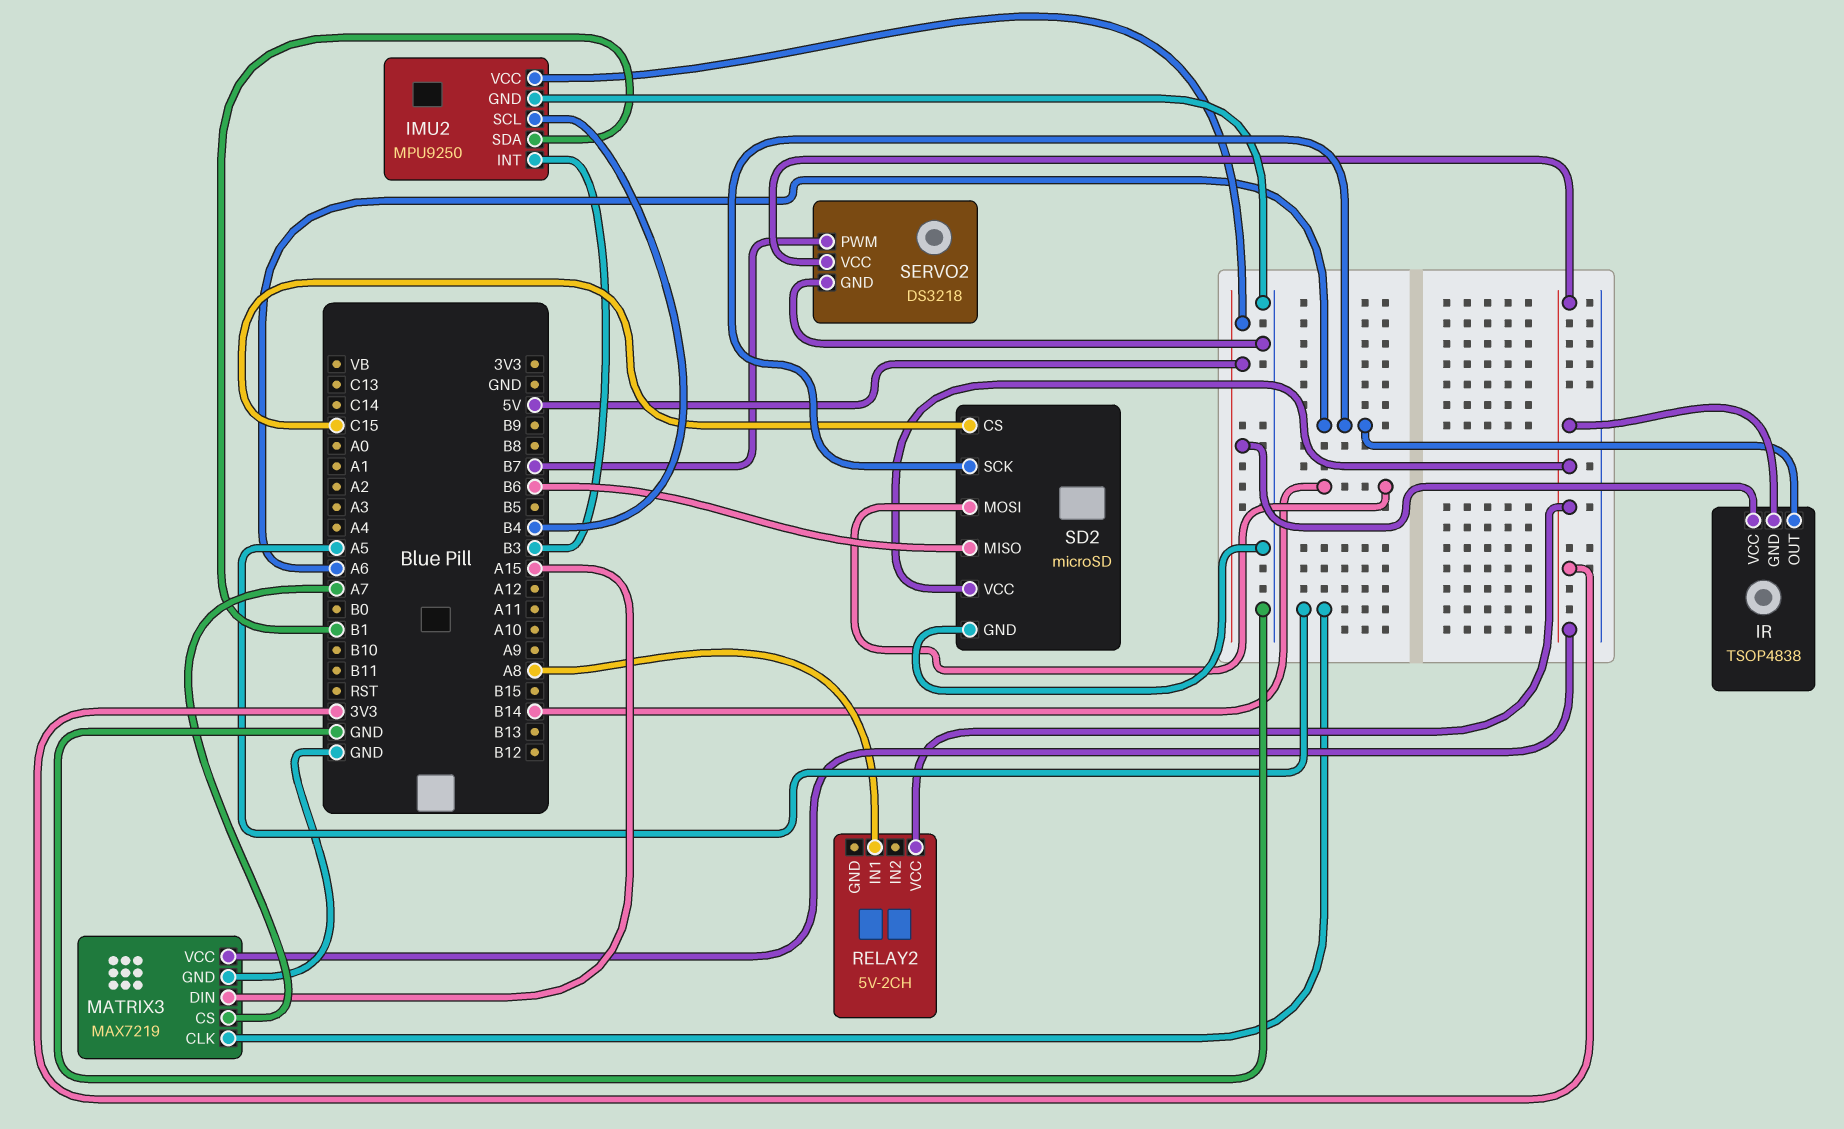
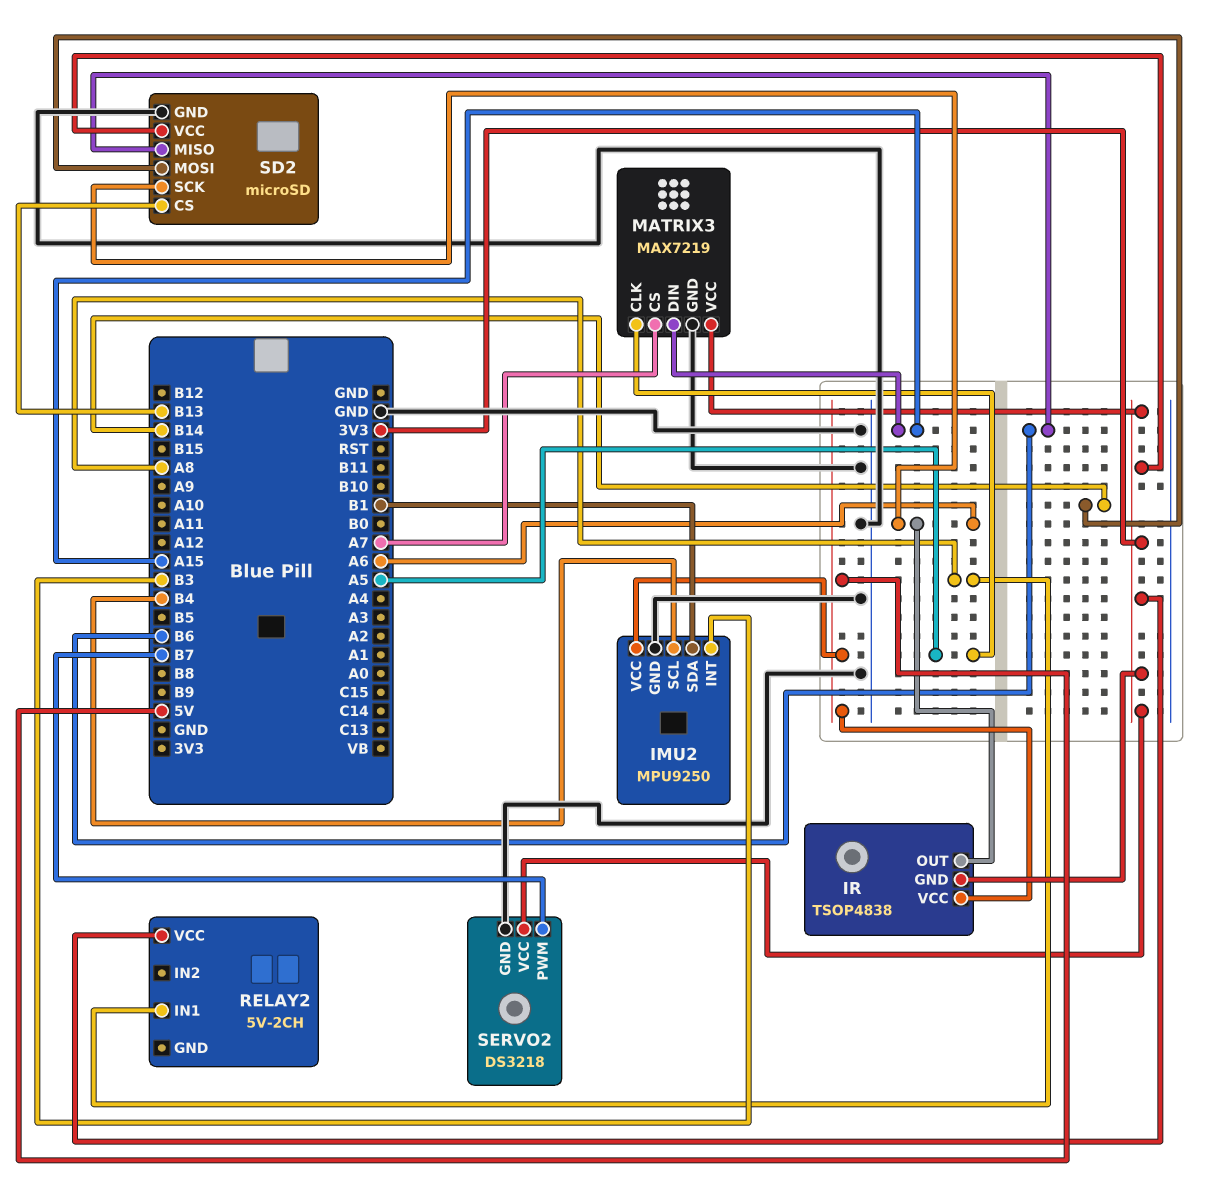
SD2 pin CS: C15 -> B13

